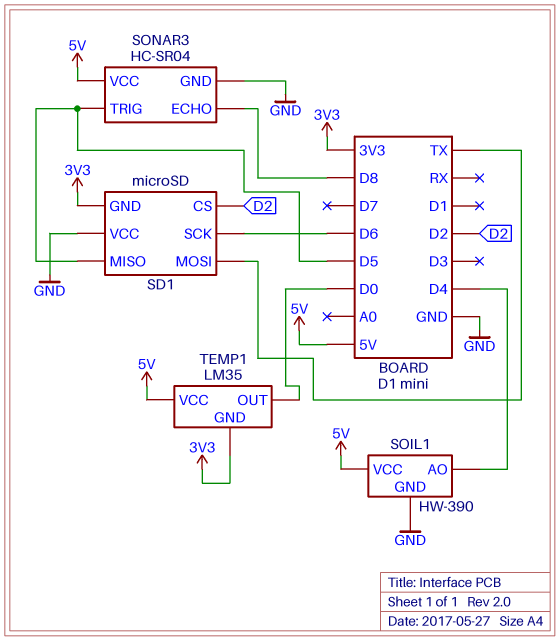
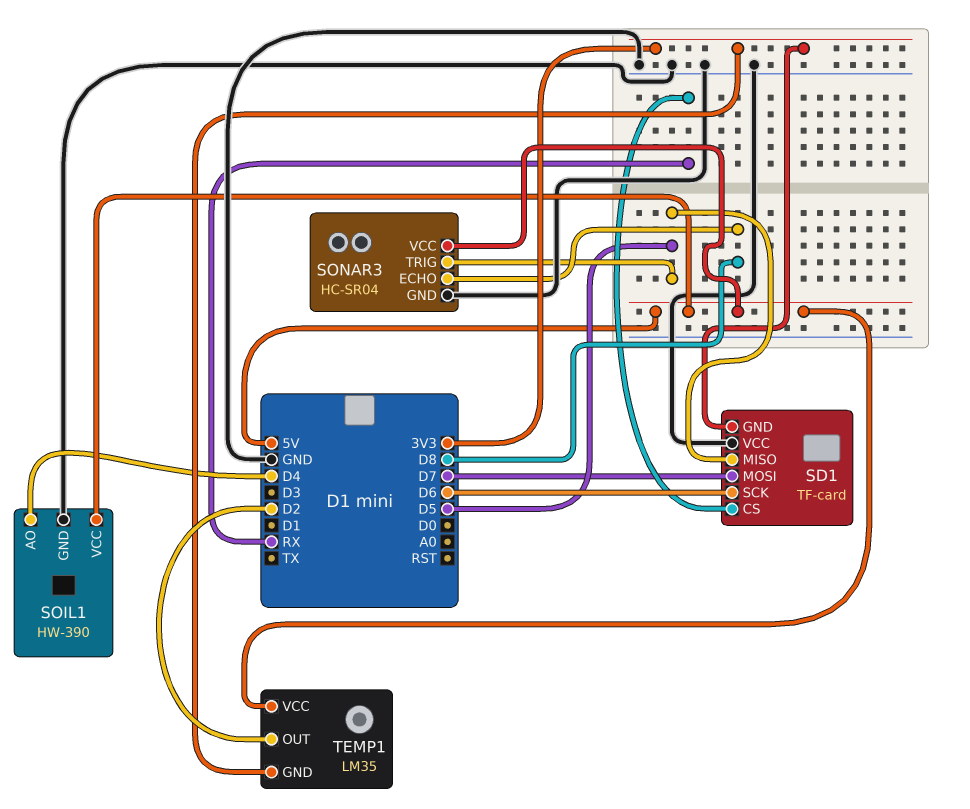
SD1: microSD -> TF-card
SD1 pin CS: D2 -> RX
SD1 pin MOSI: TX -> D7
TEMP1 pin OUT: D0 -> D2

